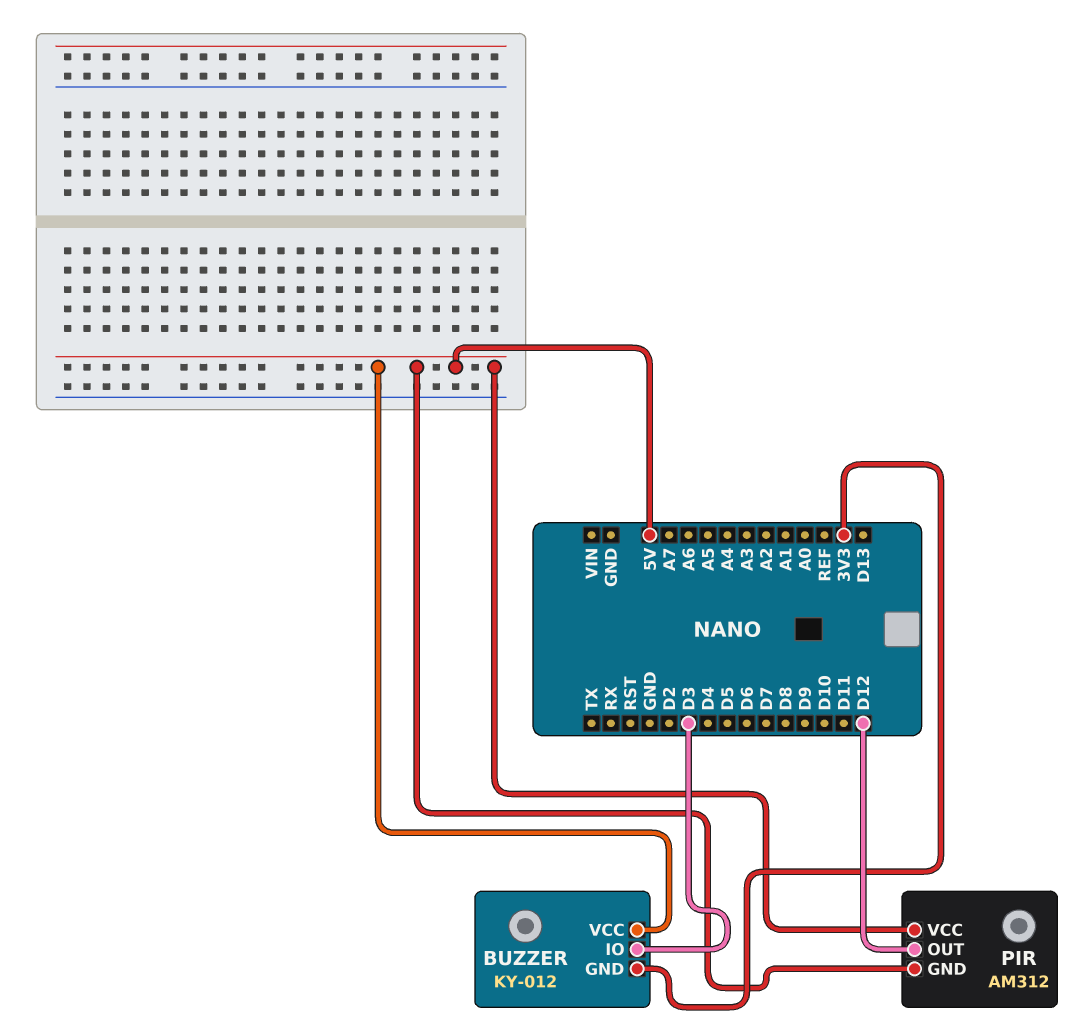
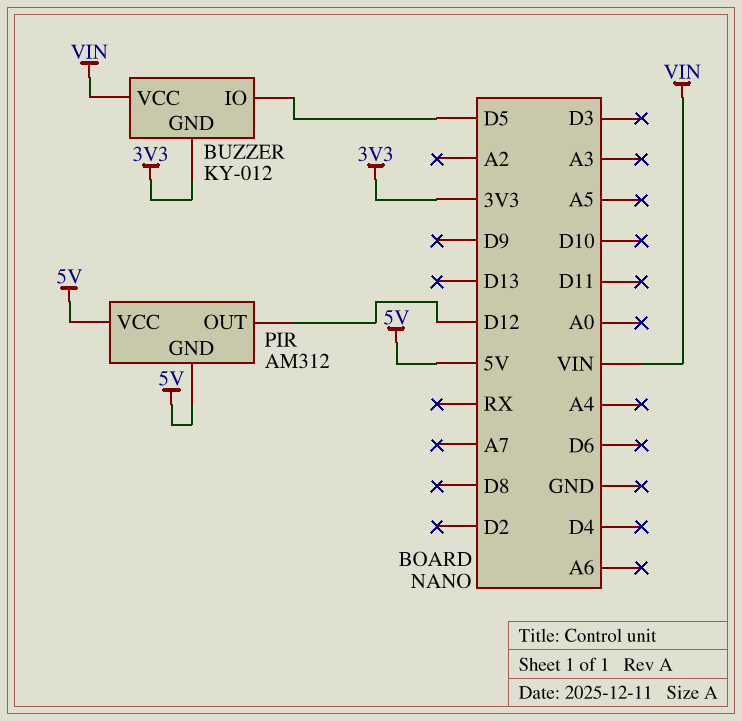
BUZZER pin IO: D3 -> D5
BUZZER pin VCC: 5V -> VIN

